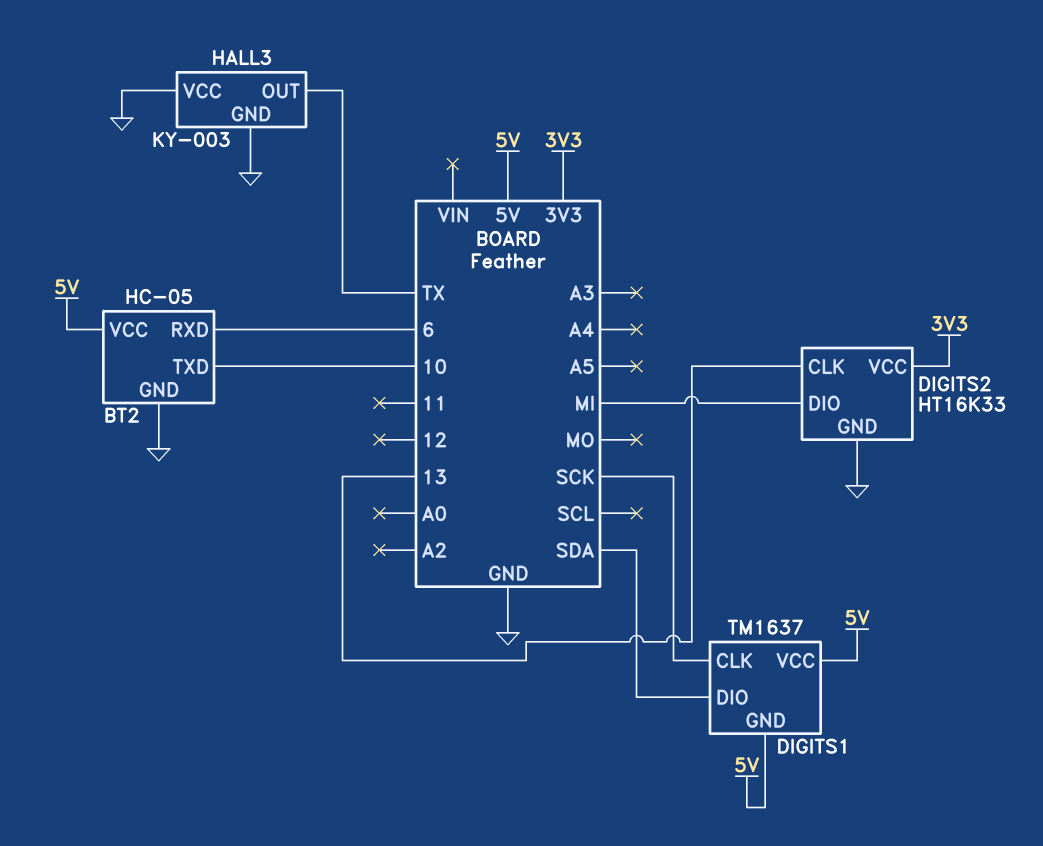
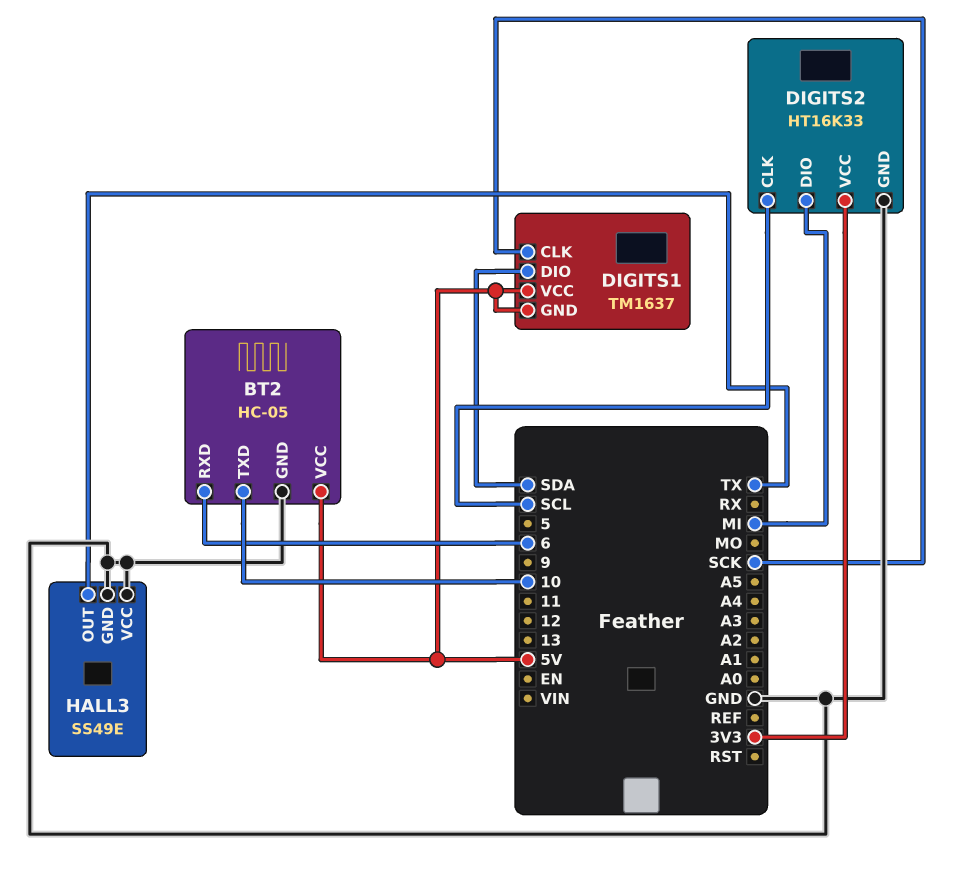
DIGITS2 pin CLK: 13 -> SCL
HALL3: KY-003 -> SS49E

